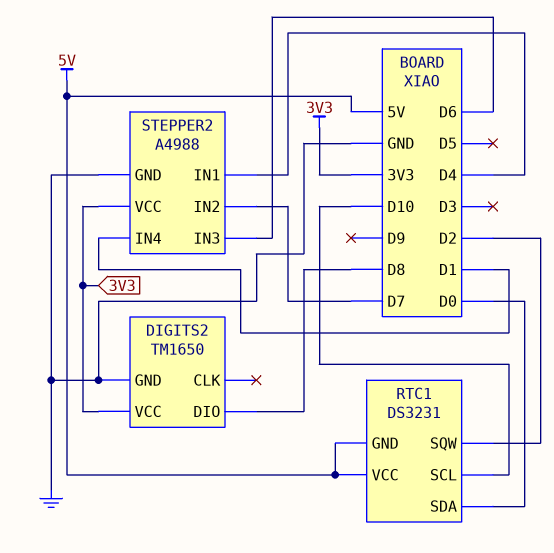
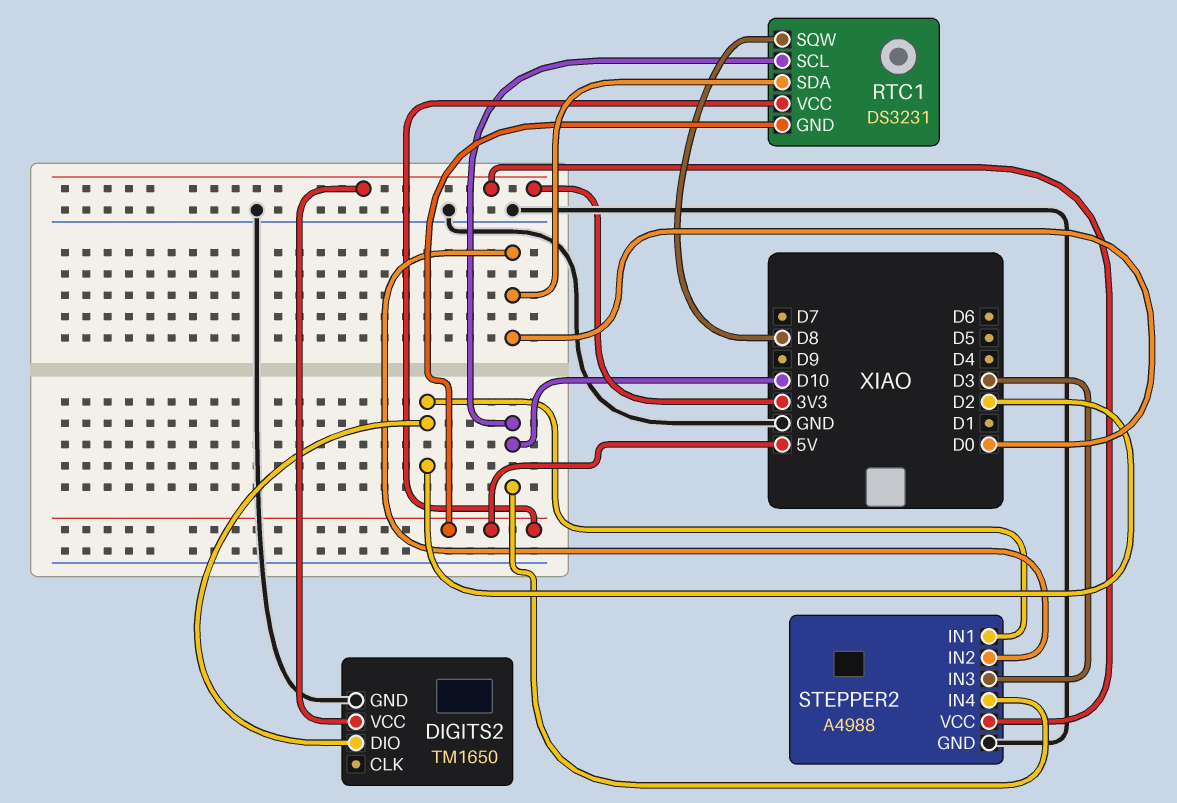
DIGITS2 pin DIO: D8 -> D2
RTC1 pin SQW: D2 -> D8
STEPPER2 pin IN1: D4 -> D2
STEPPER2 pin IN2: D7 -> D0
STEPPER2 pin IN3: D6 -> D3
STEPPER2 pin IN4: D1 -> D10

